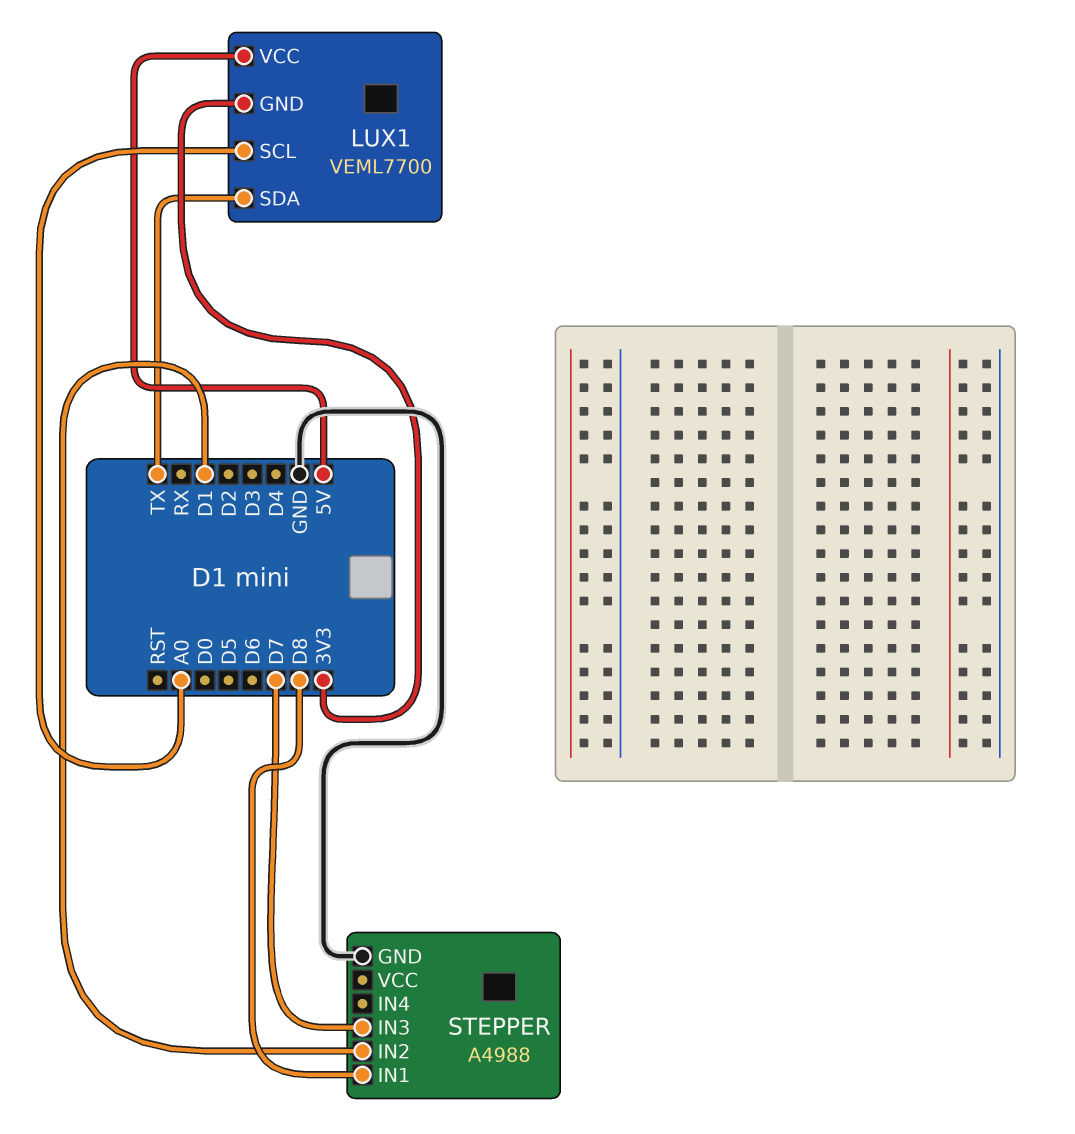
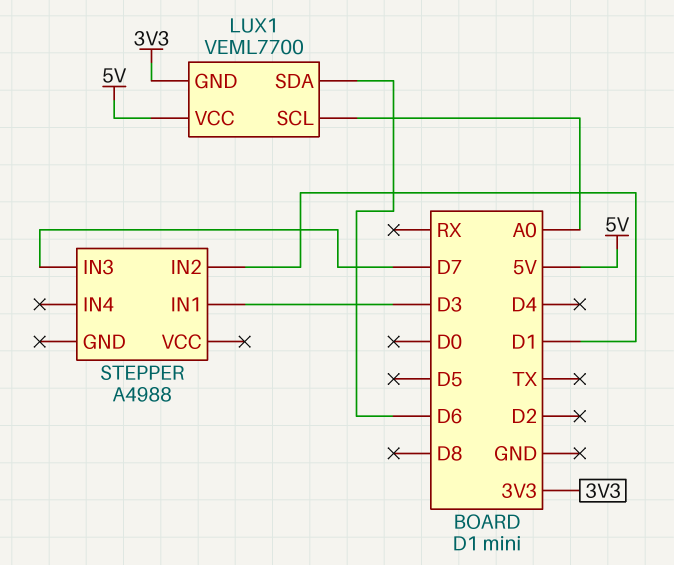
LUX1 pin SDA: TX -> D6
STEPPER pin GND: GND -> none
STEPPER pin IN1: D8 -> D3

